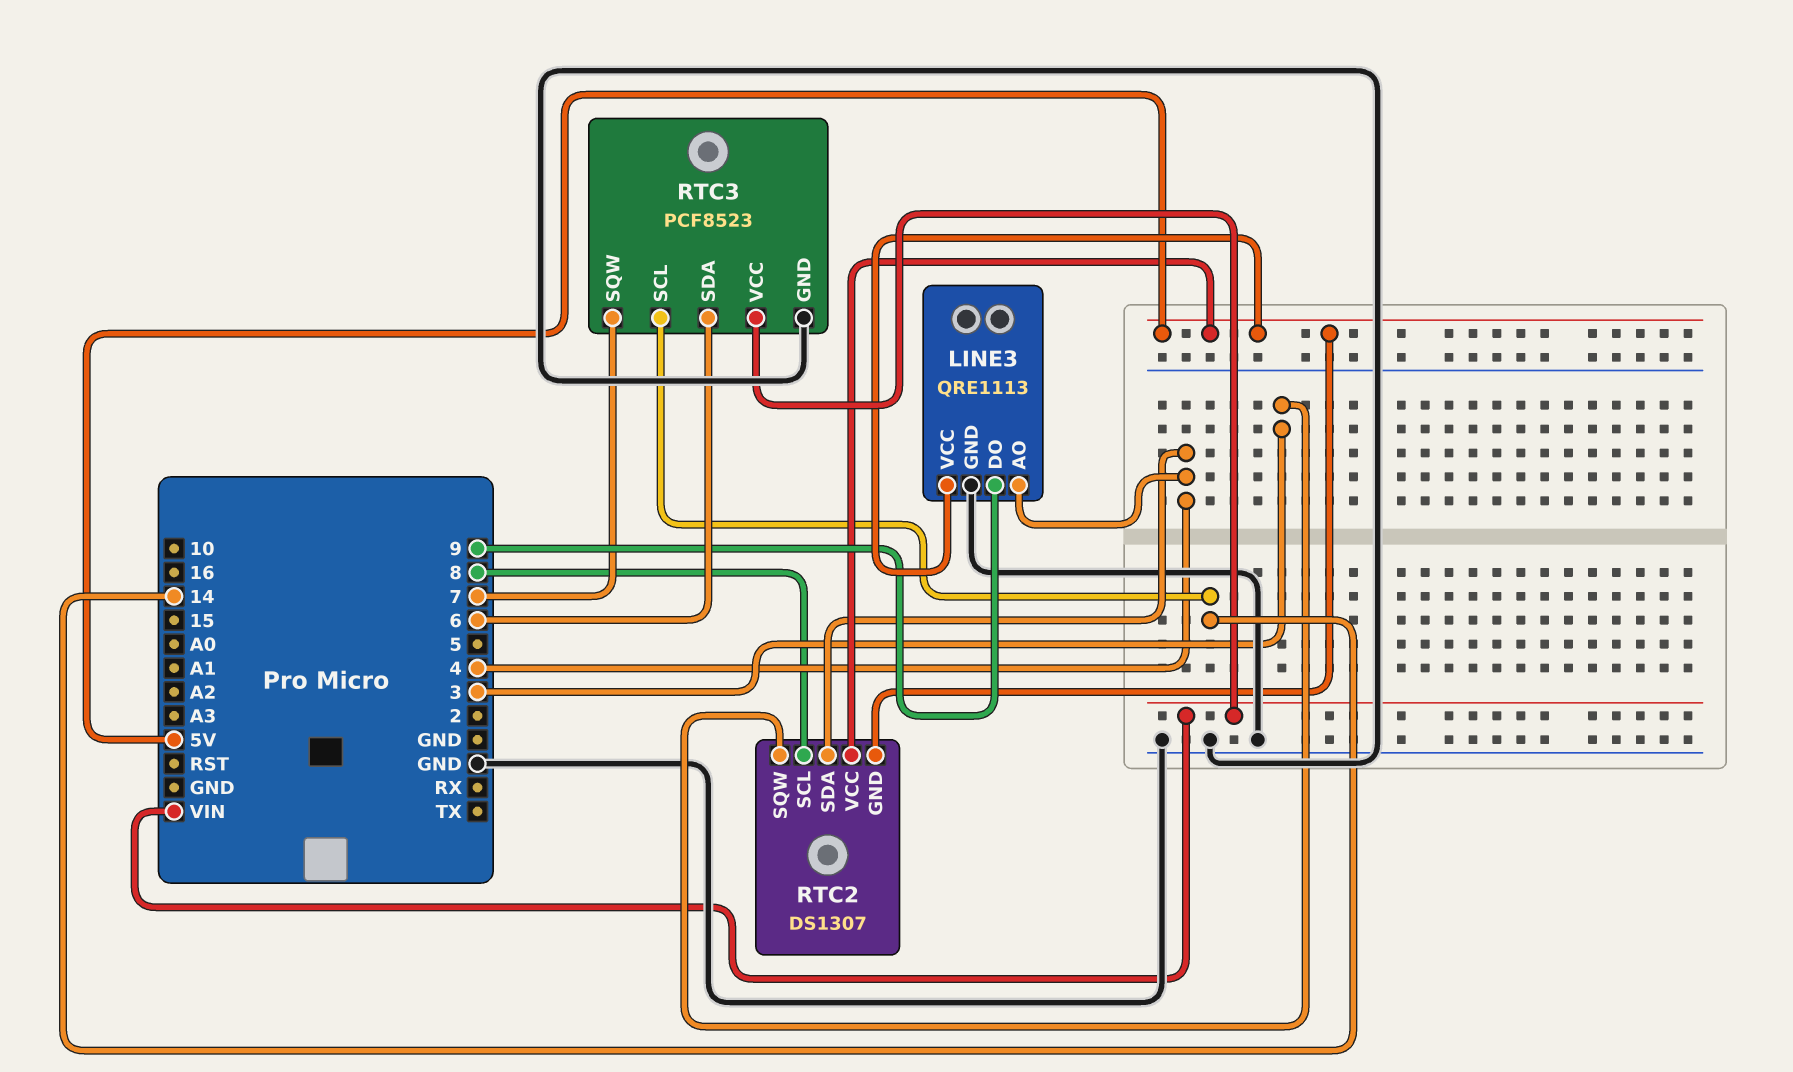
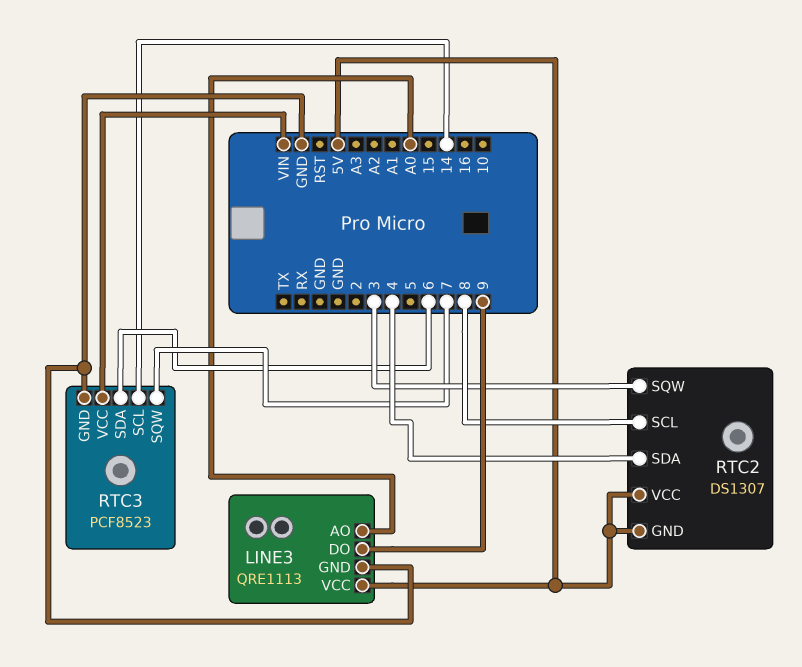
LINE3 pin AO: 4 -> A0

